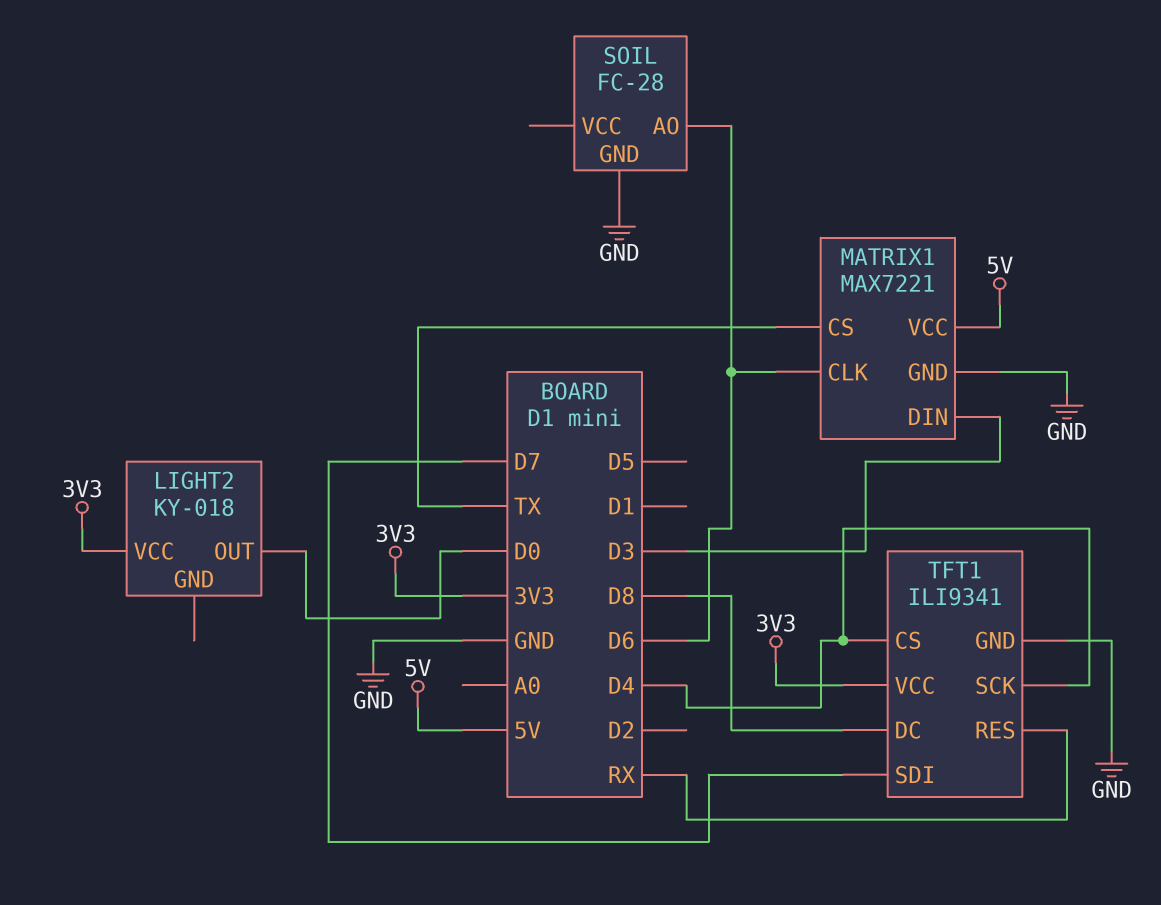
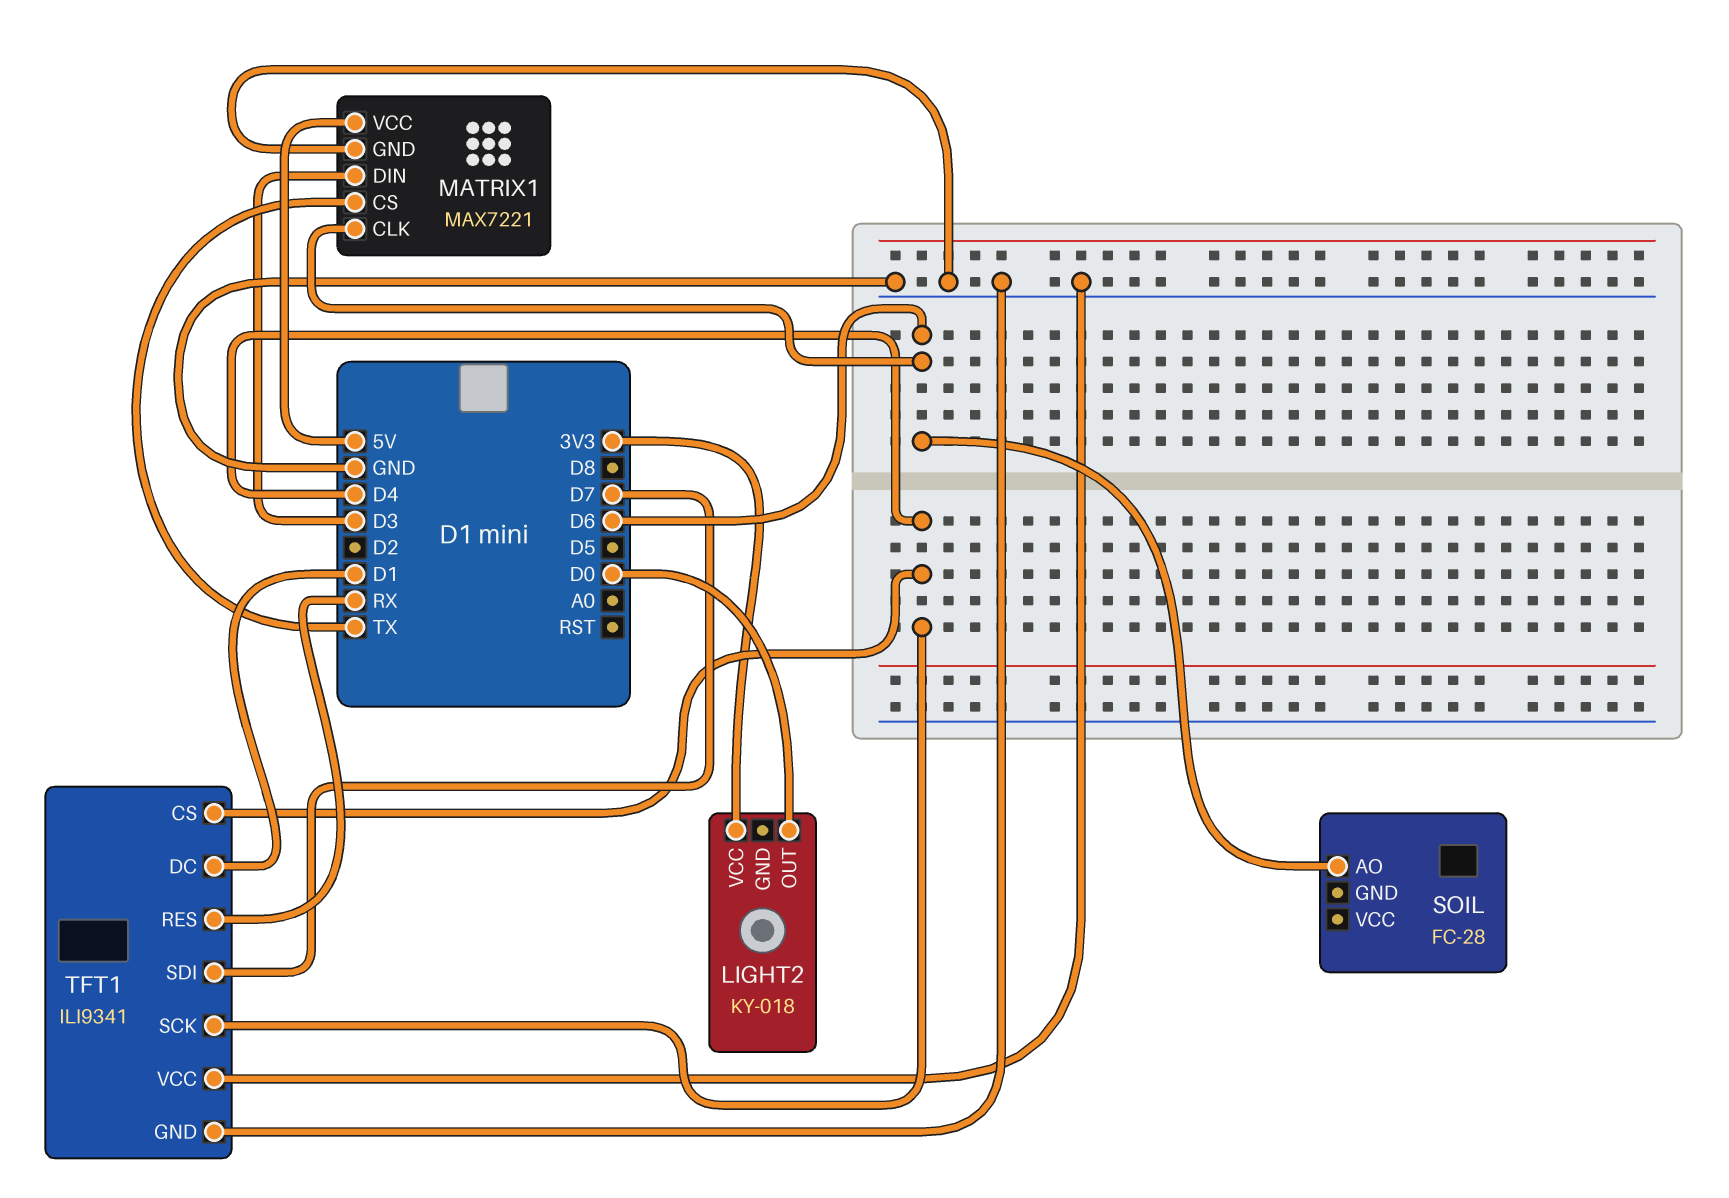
SOIL pin GND: GND -> none
TFT1 pin DC: D8 -> D1
TFT1 pin VCC: 3V3 -> GND

